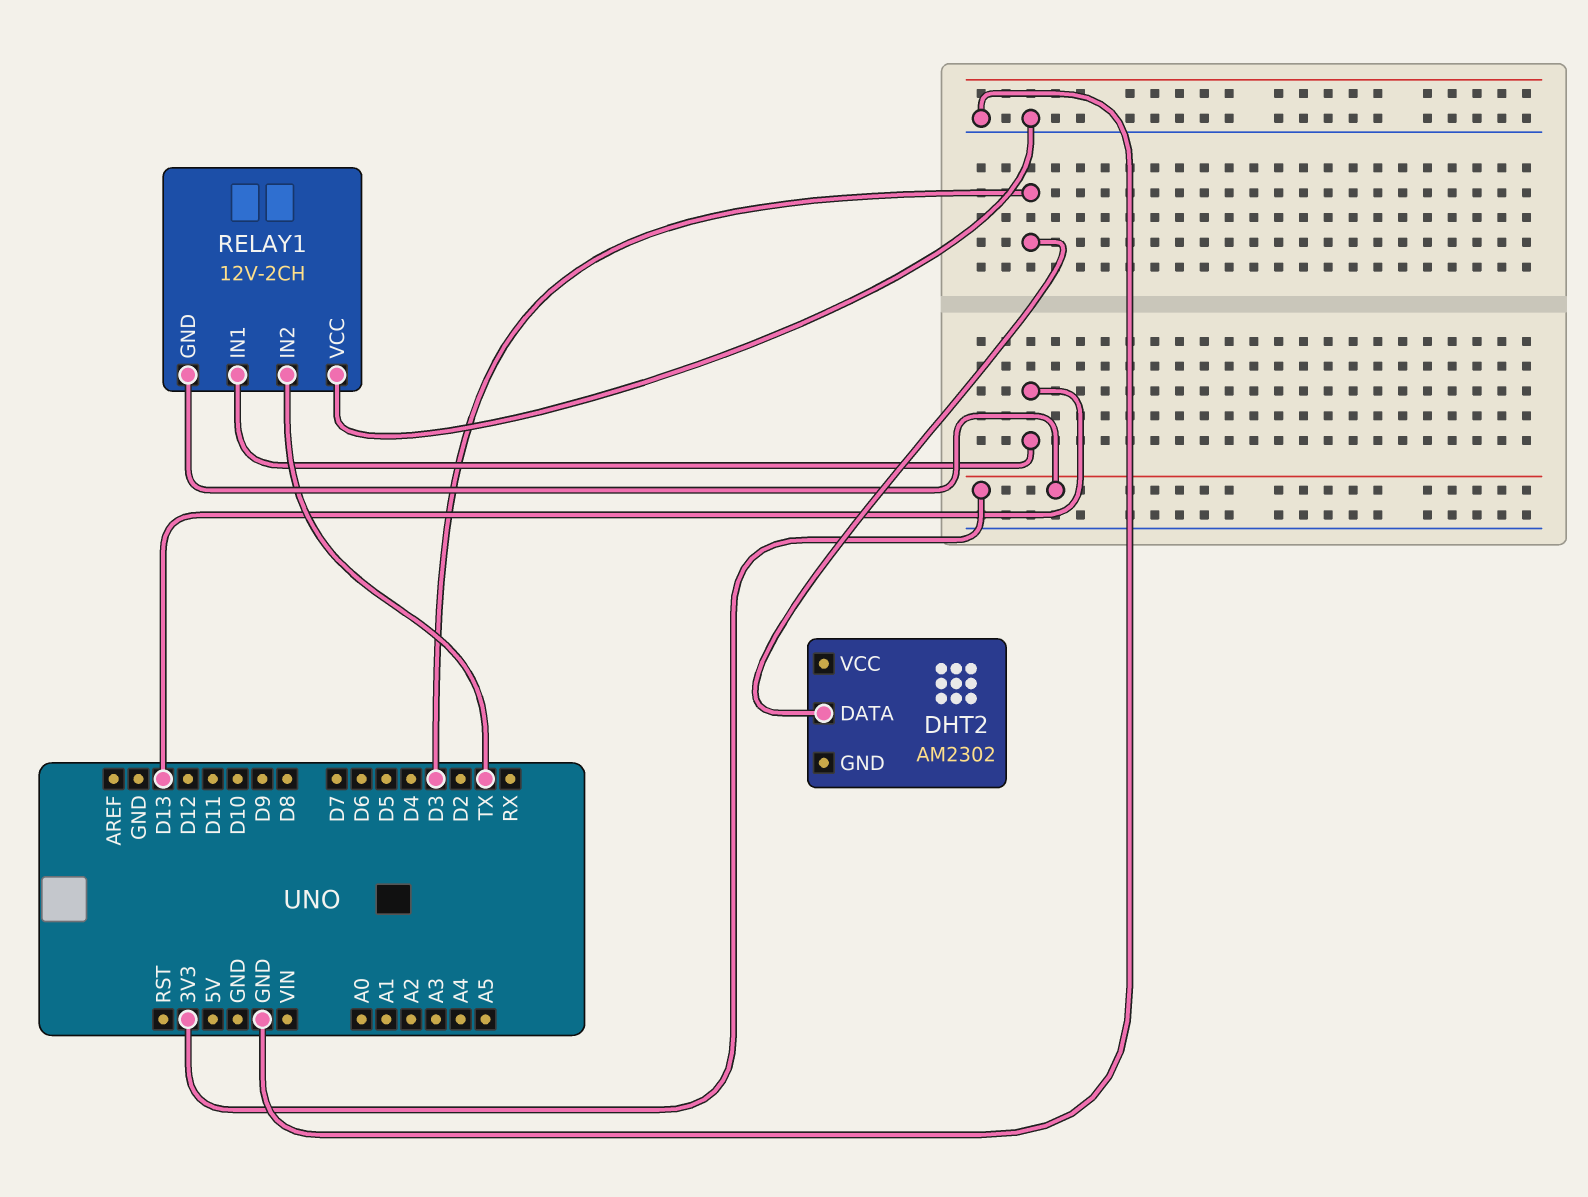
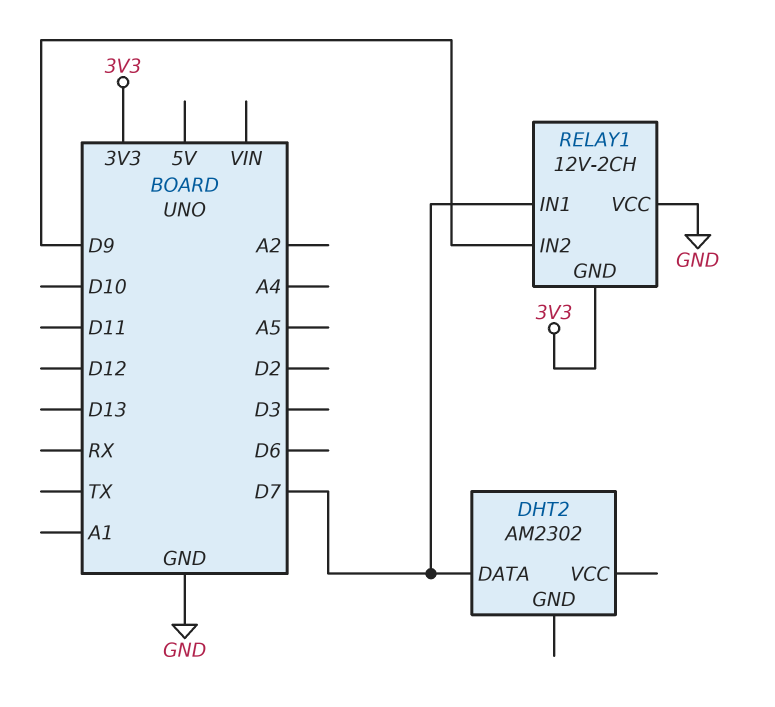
DHT2 pin DATA: D3 -> D7
RELAY1 pin IN1: D13 -> D7
RELAY1 pin IN2: TX -> D9

